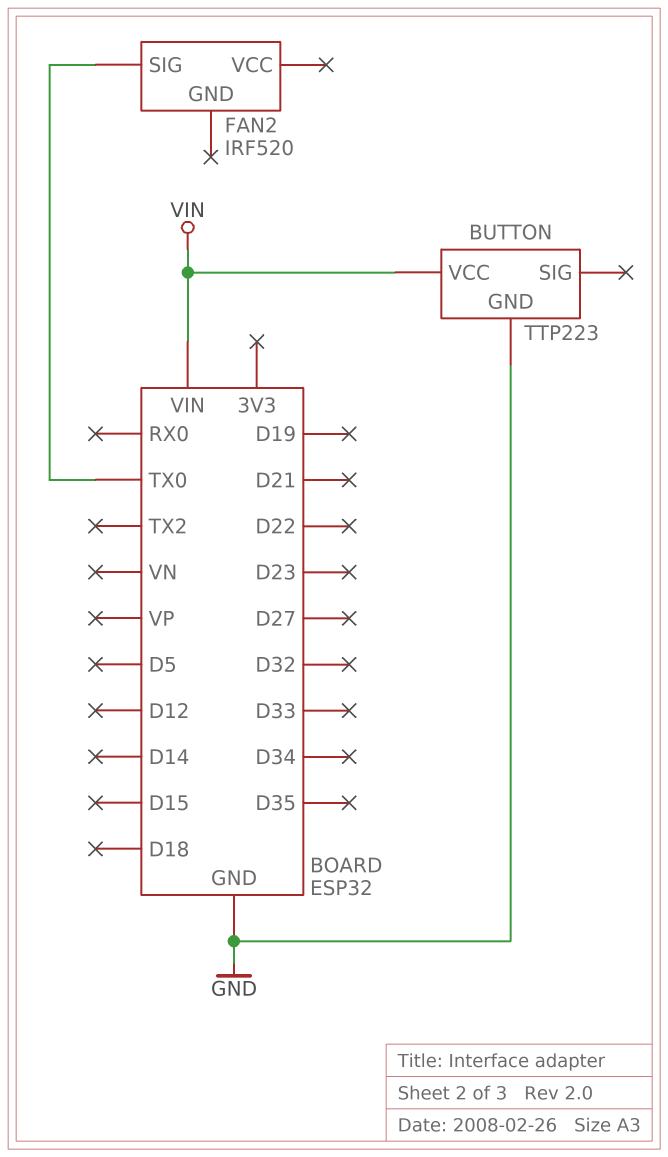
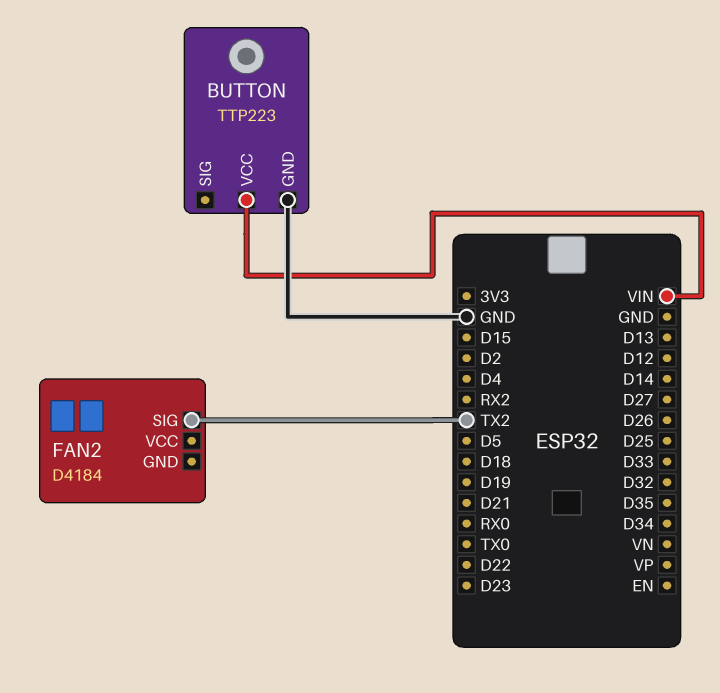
FAN2: IRF520 -> D4184
FAN2 pin SIG: TX0 -> TX2

